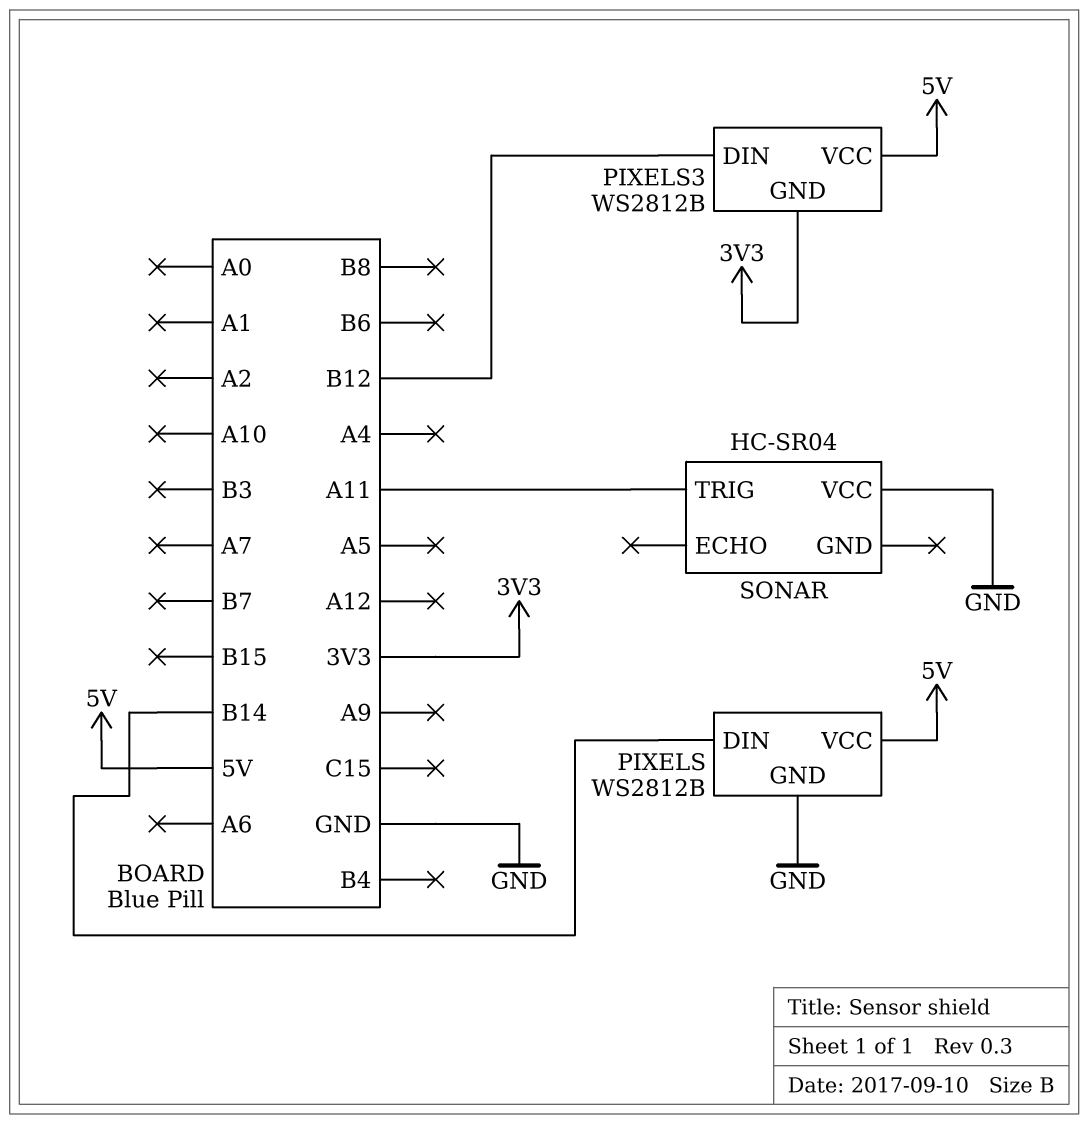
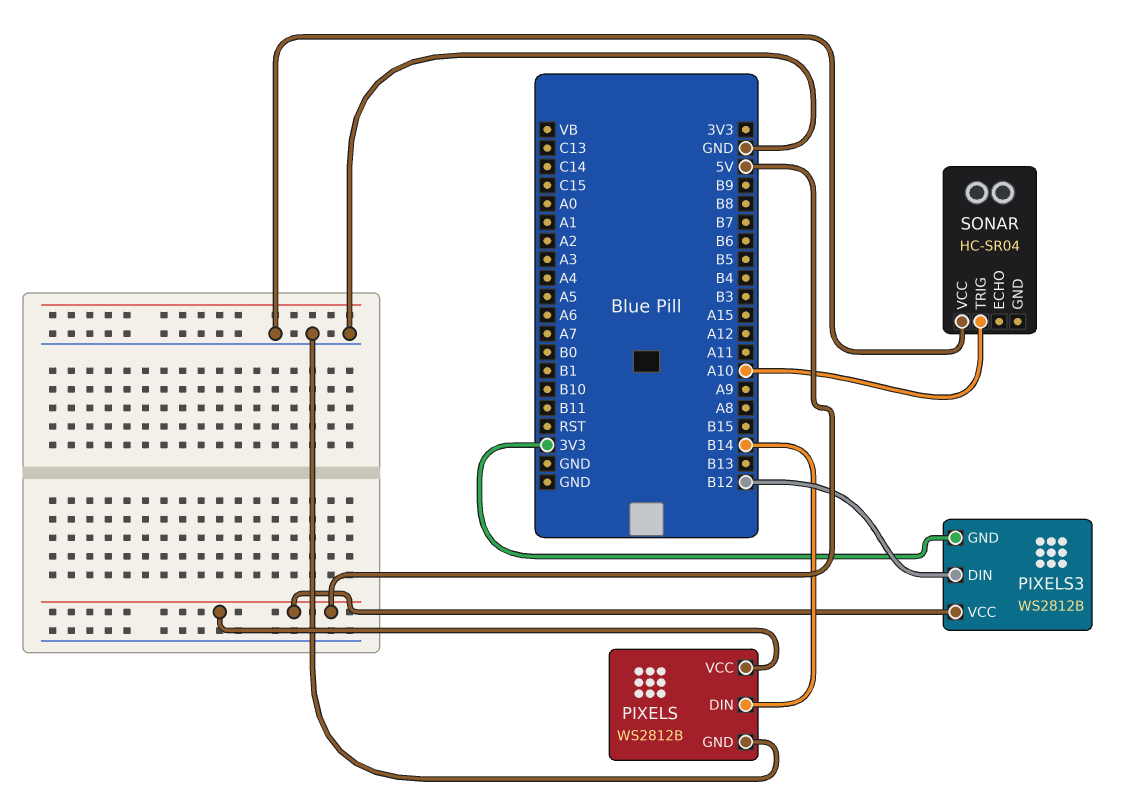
SONAR pin TRIG: A11 -> A10

